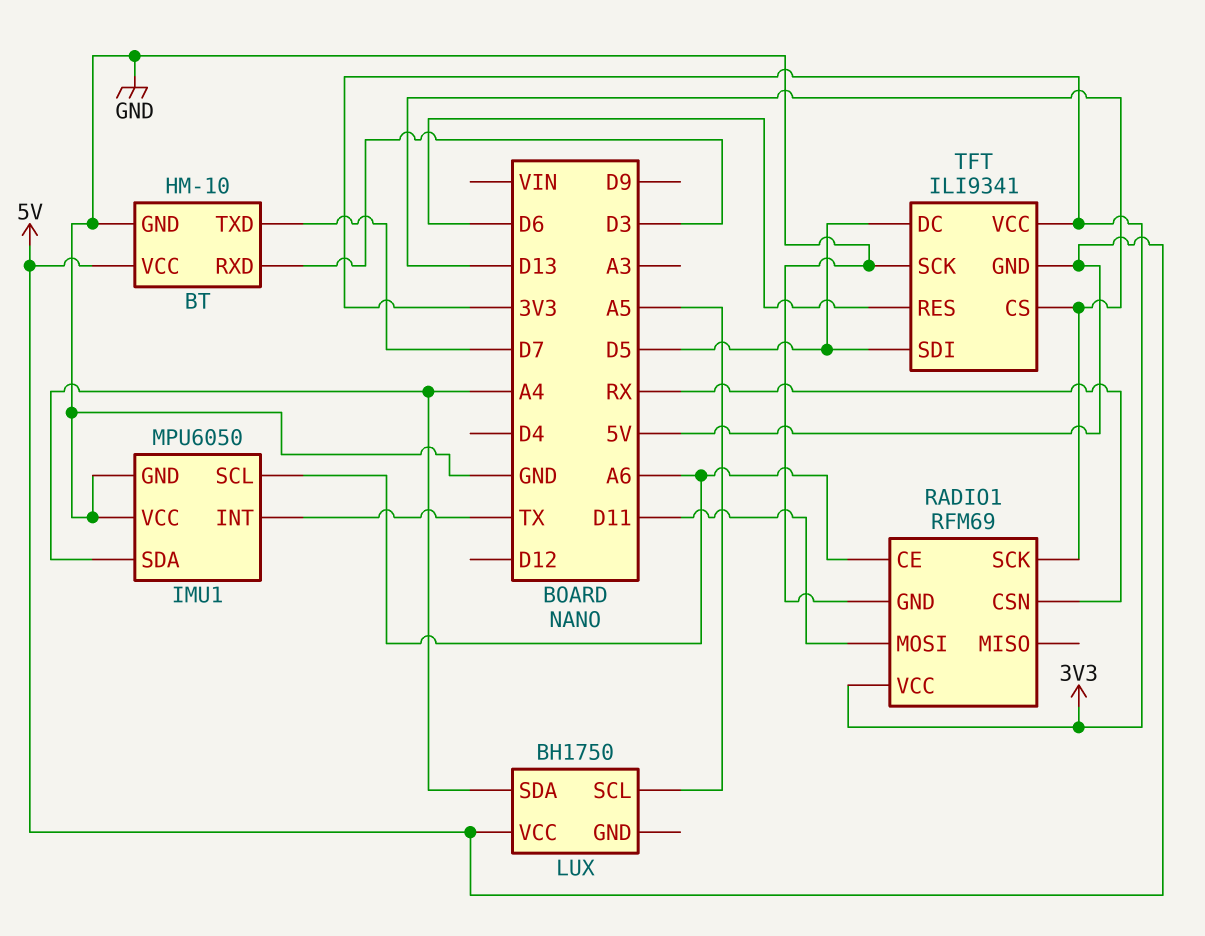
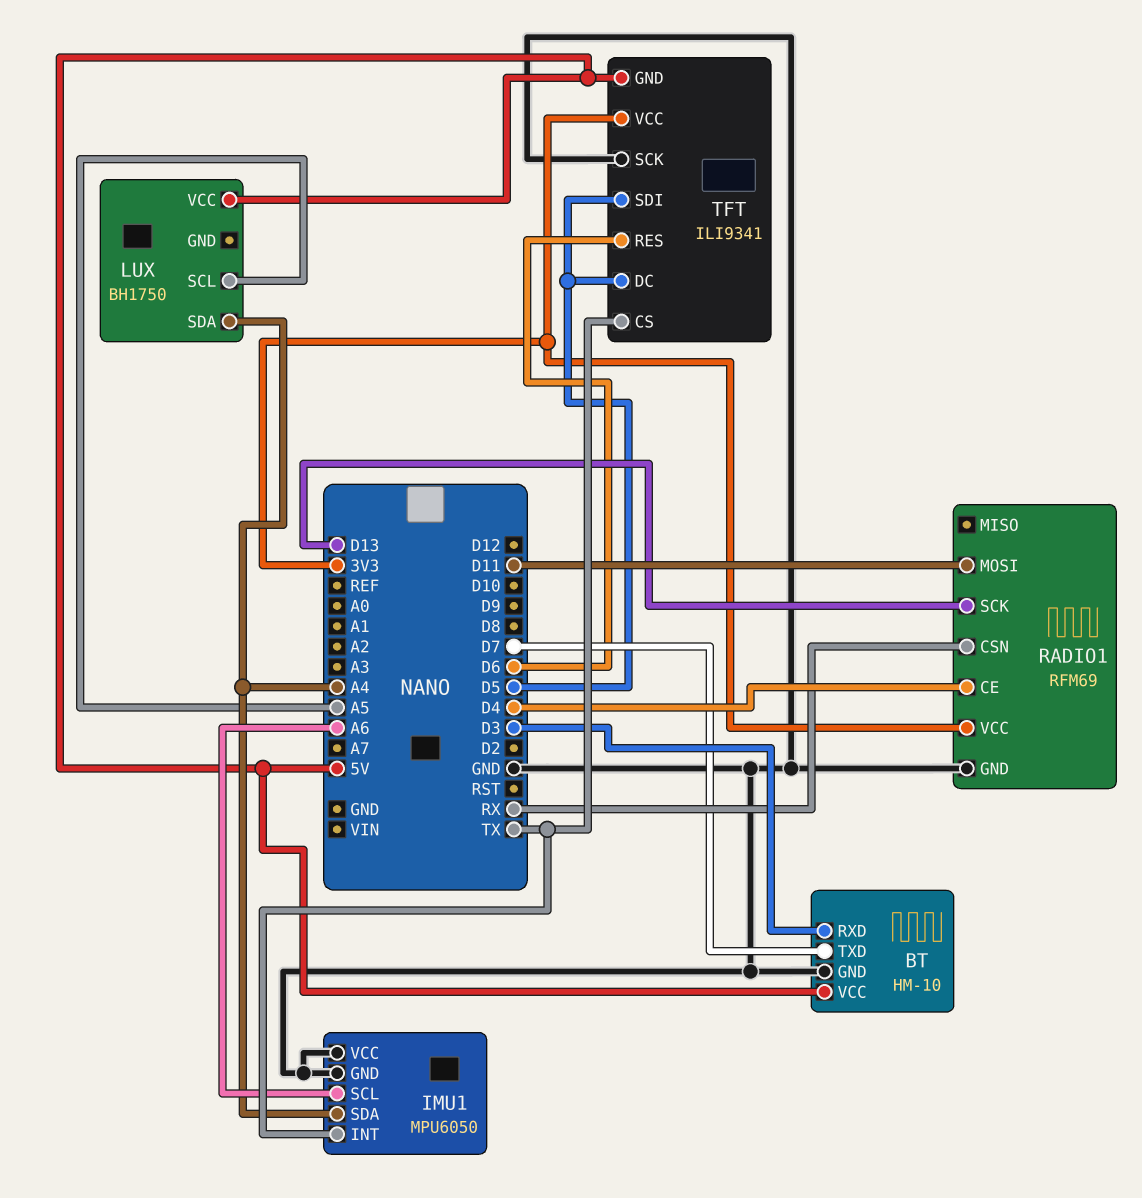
RADIO1 pin CE: A6 -> D4
TFT pin CS: D13 -> TX

